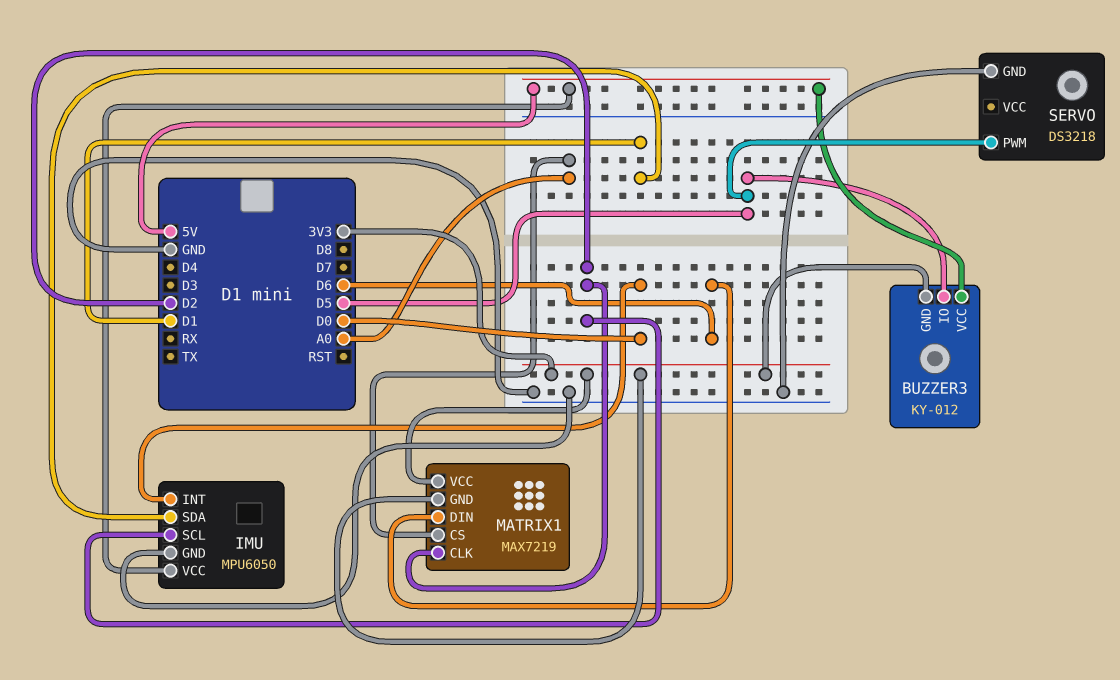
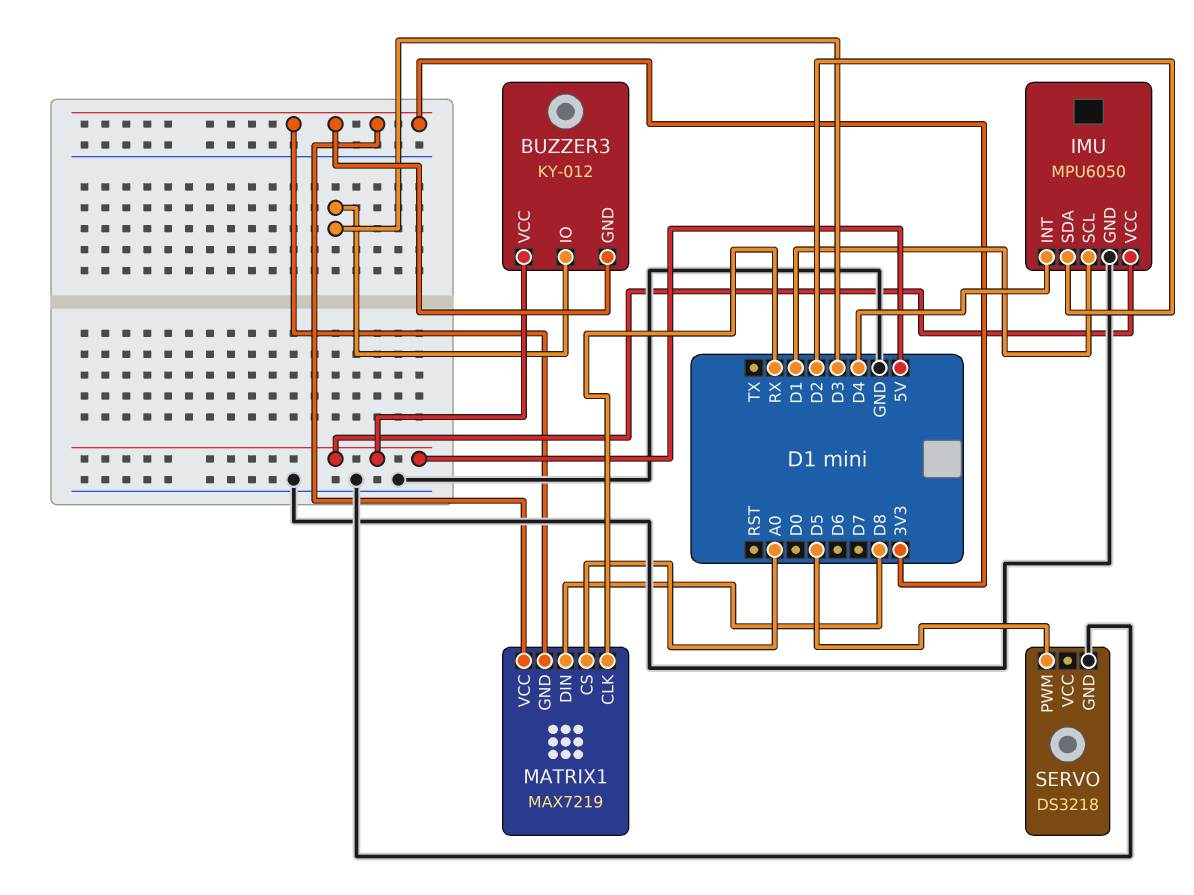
BUZZER3 pin IO: D5 -> D3
IMU pin INT: D0 -> D4
IMU pin SCL: D2 -> D1
IMU pin SDA: D1 -> D2
MATRIX1 pin CLK: D2 -> RX
MATRIX1 pin DIN: D6 -> D8

